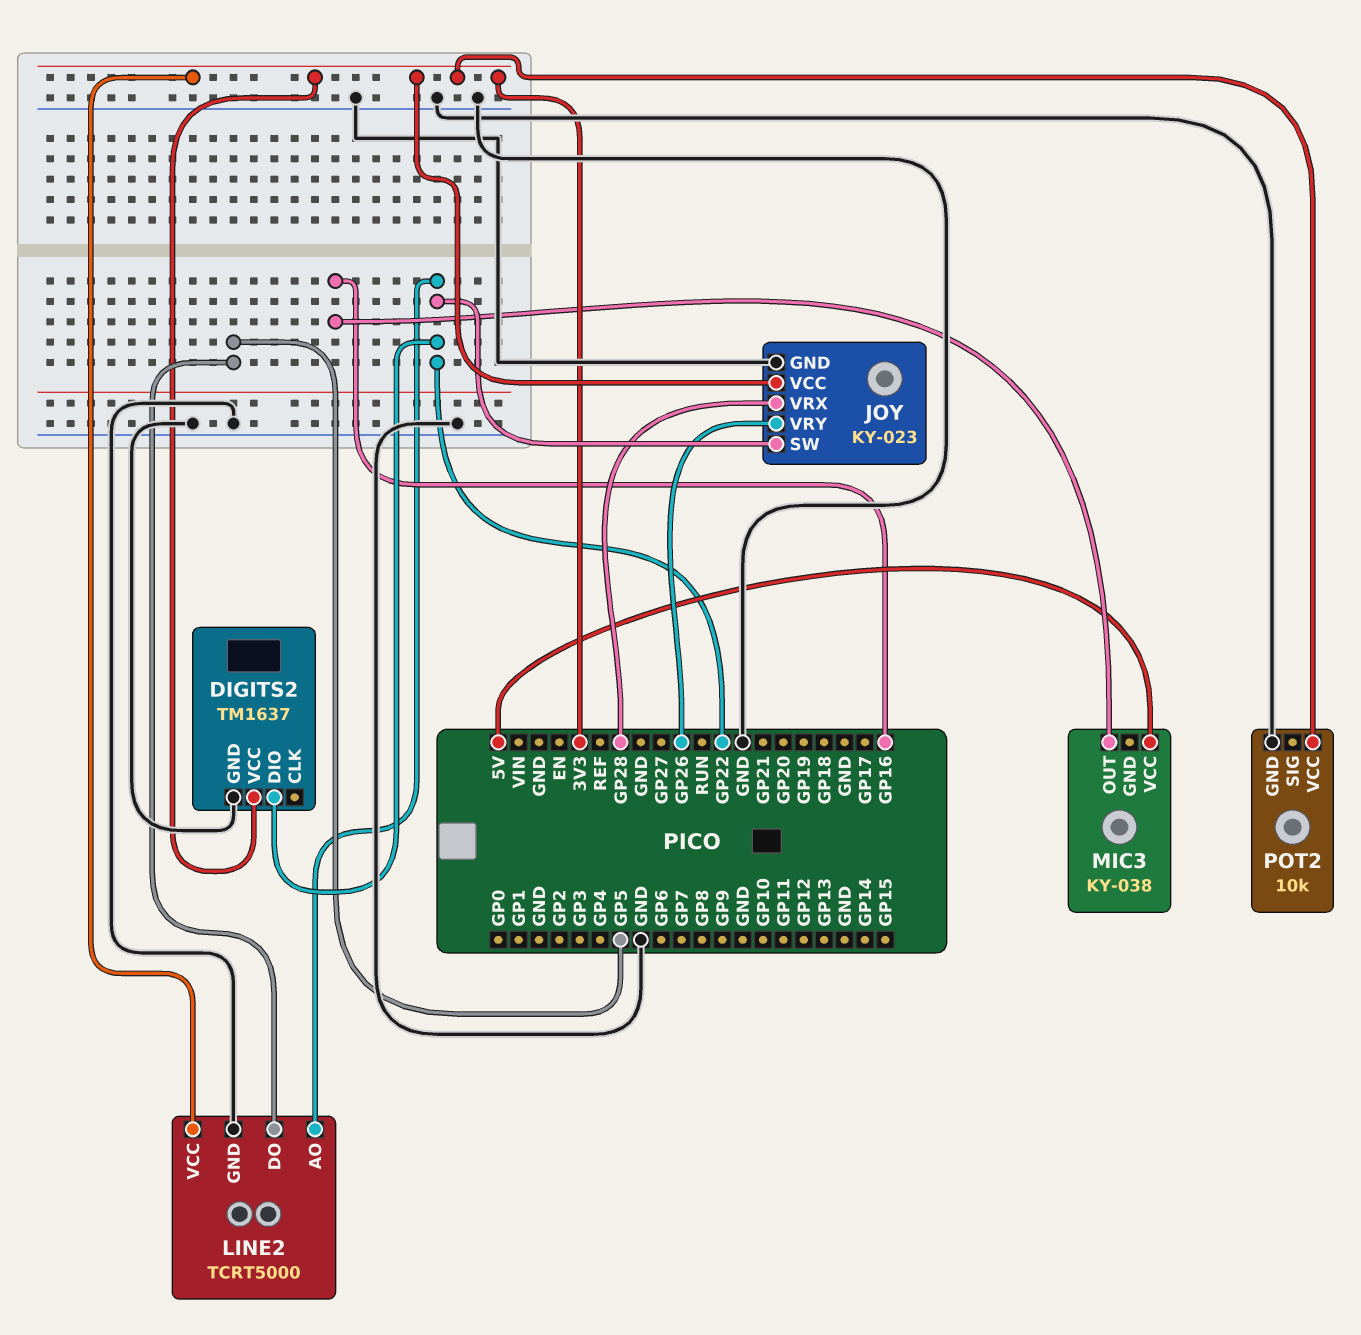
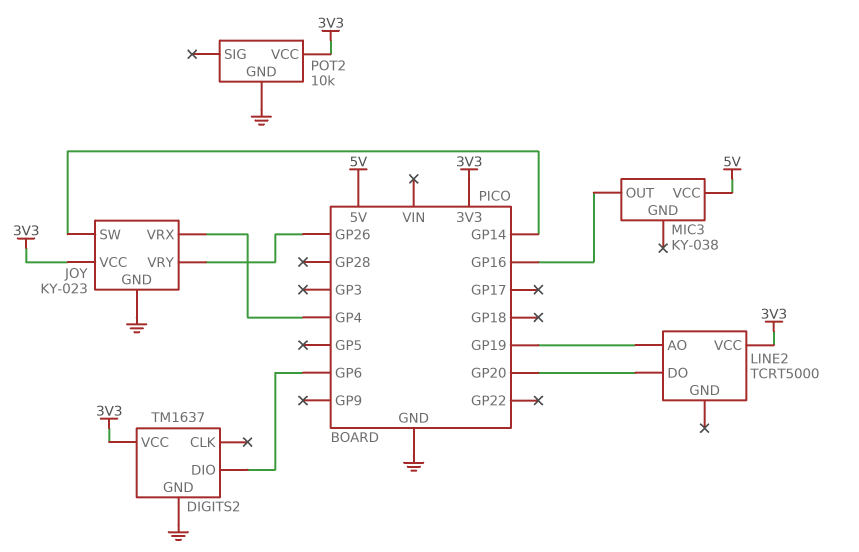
DIGITS2 pin DIO: GP22 -> GP6
JOY pin SW: GP22 -> GP14
JOY pin VRX: GP28 -> GP4
LINE2 pin AO: GP22 -> GP19
LINE2 pin DO: GP5 -> GP20
LINE2 pin GND: GND -> none

